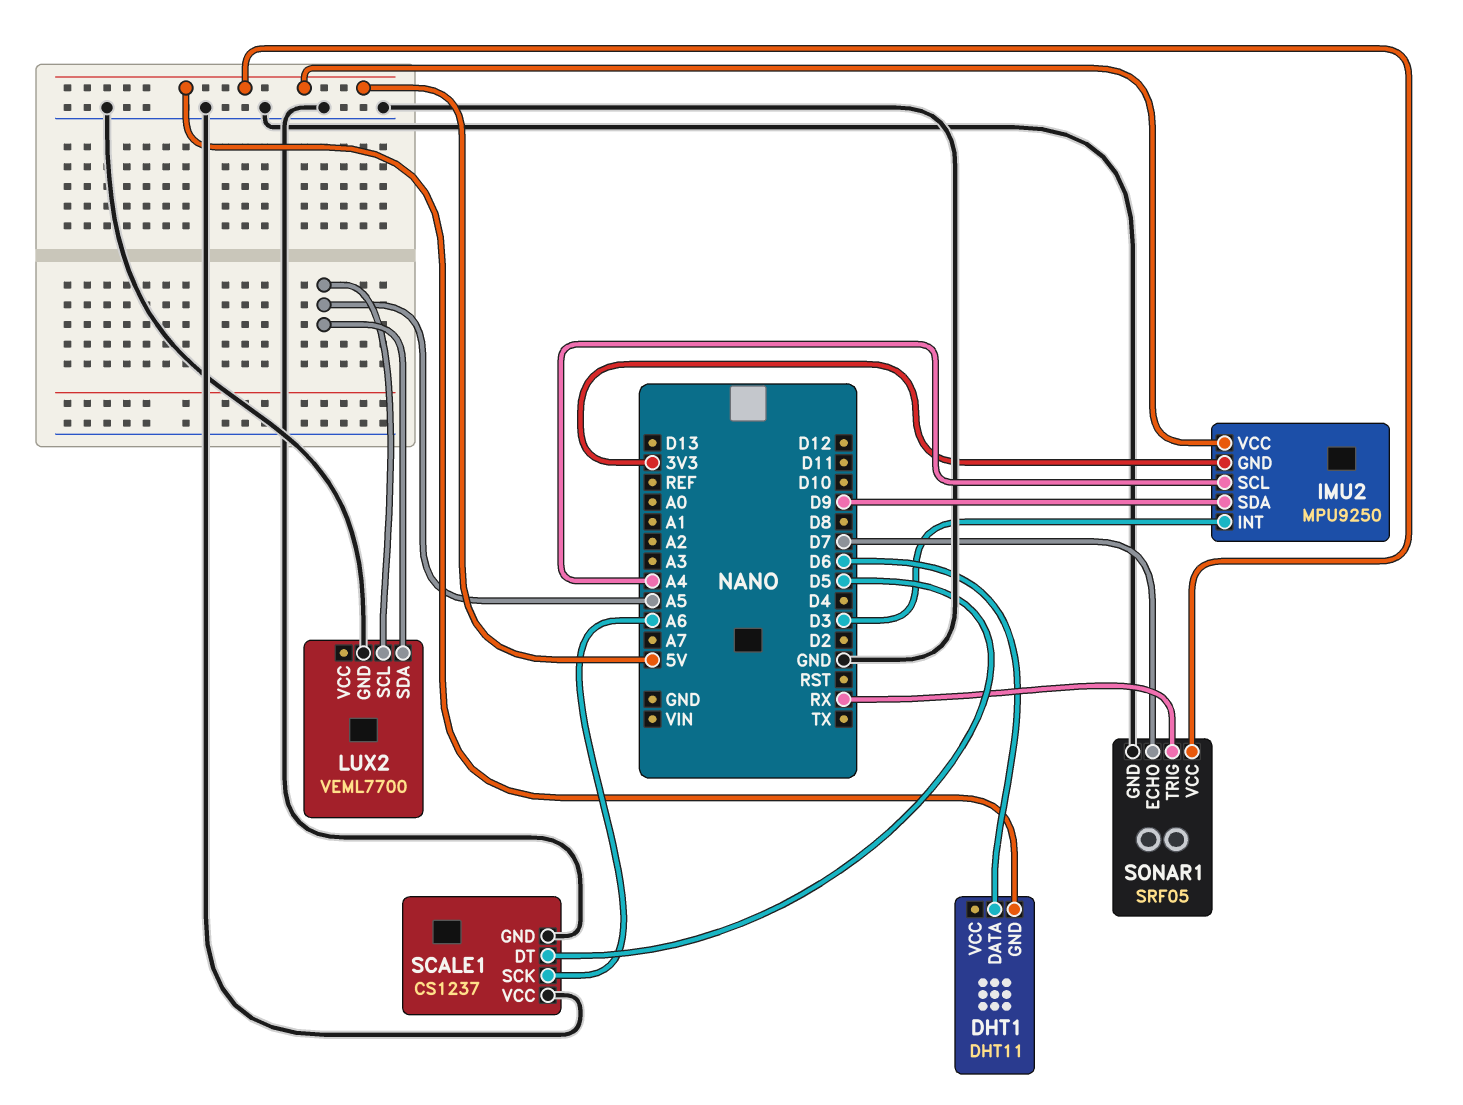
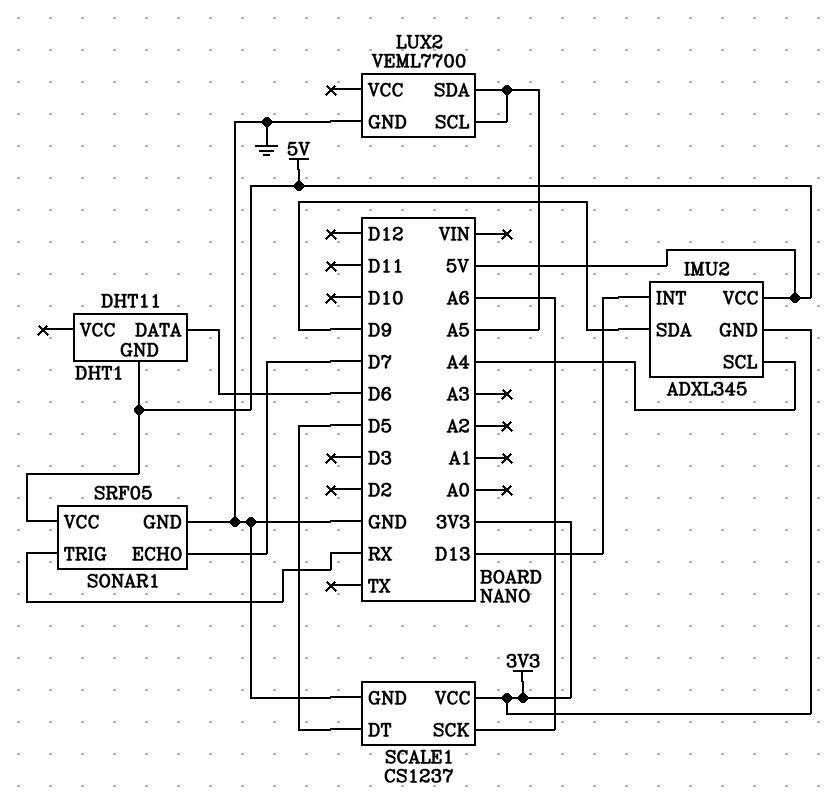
IMU2: MPU9250 -> ADXL345
IMU2 pin INT: D3 -> D13
SCALE1 pin VCC: GND -> 3V3

